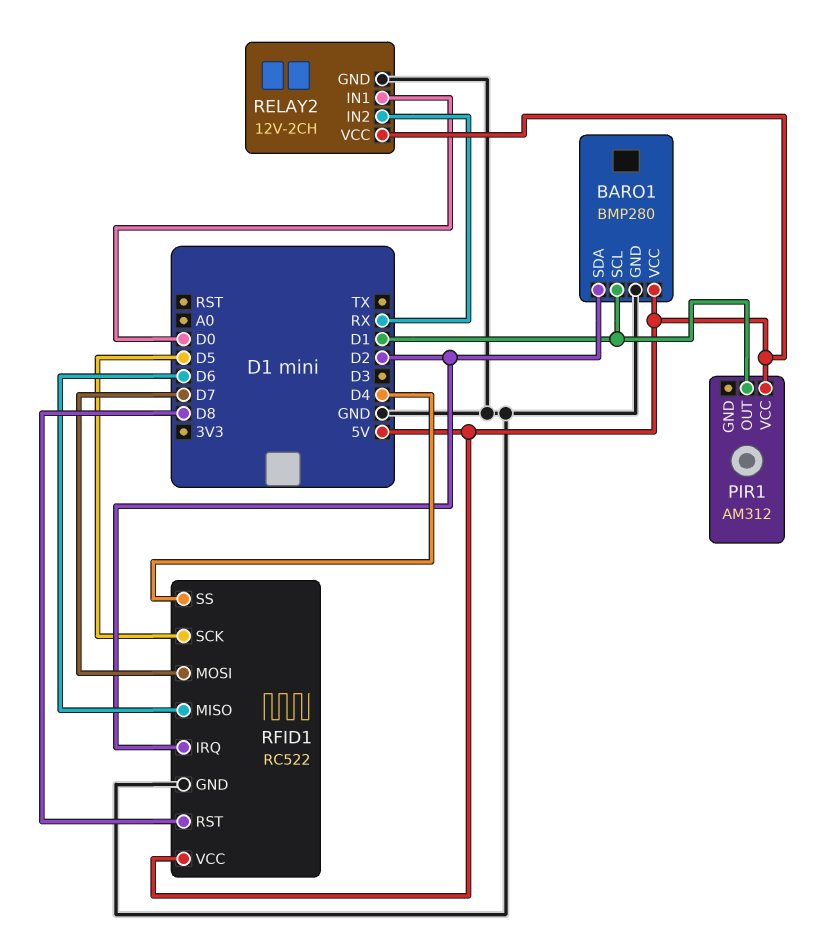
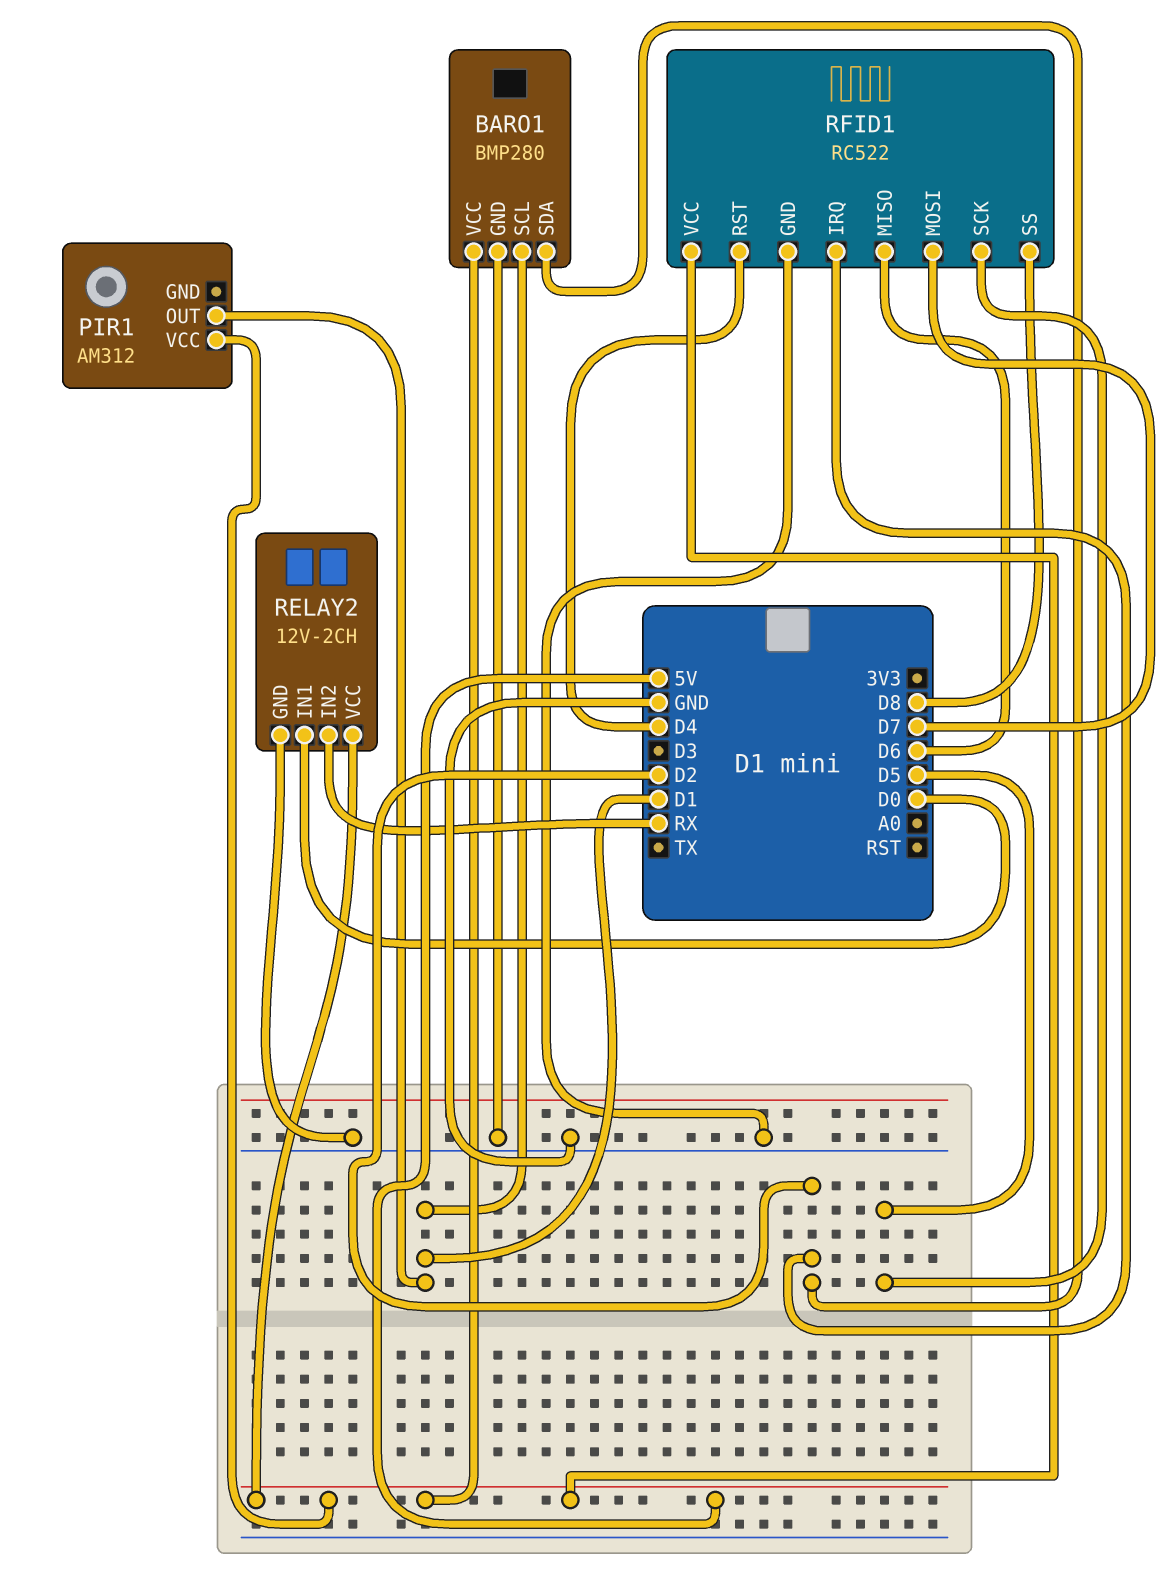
RFID1 pin RST: D8 -> D4
RFID1 pin SS: D4 -> D8

